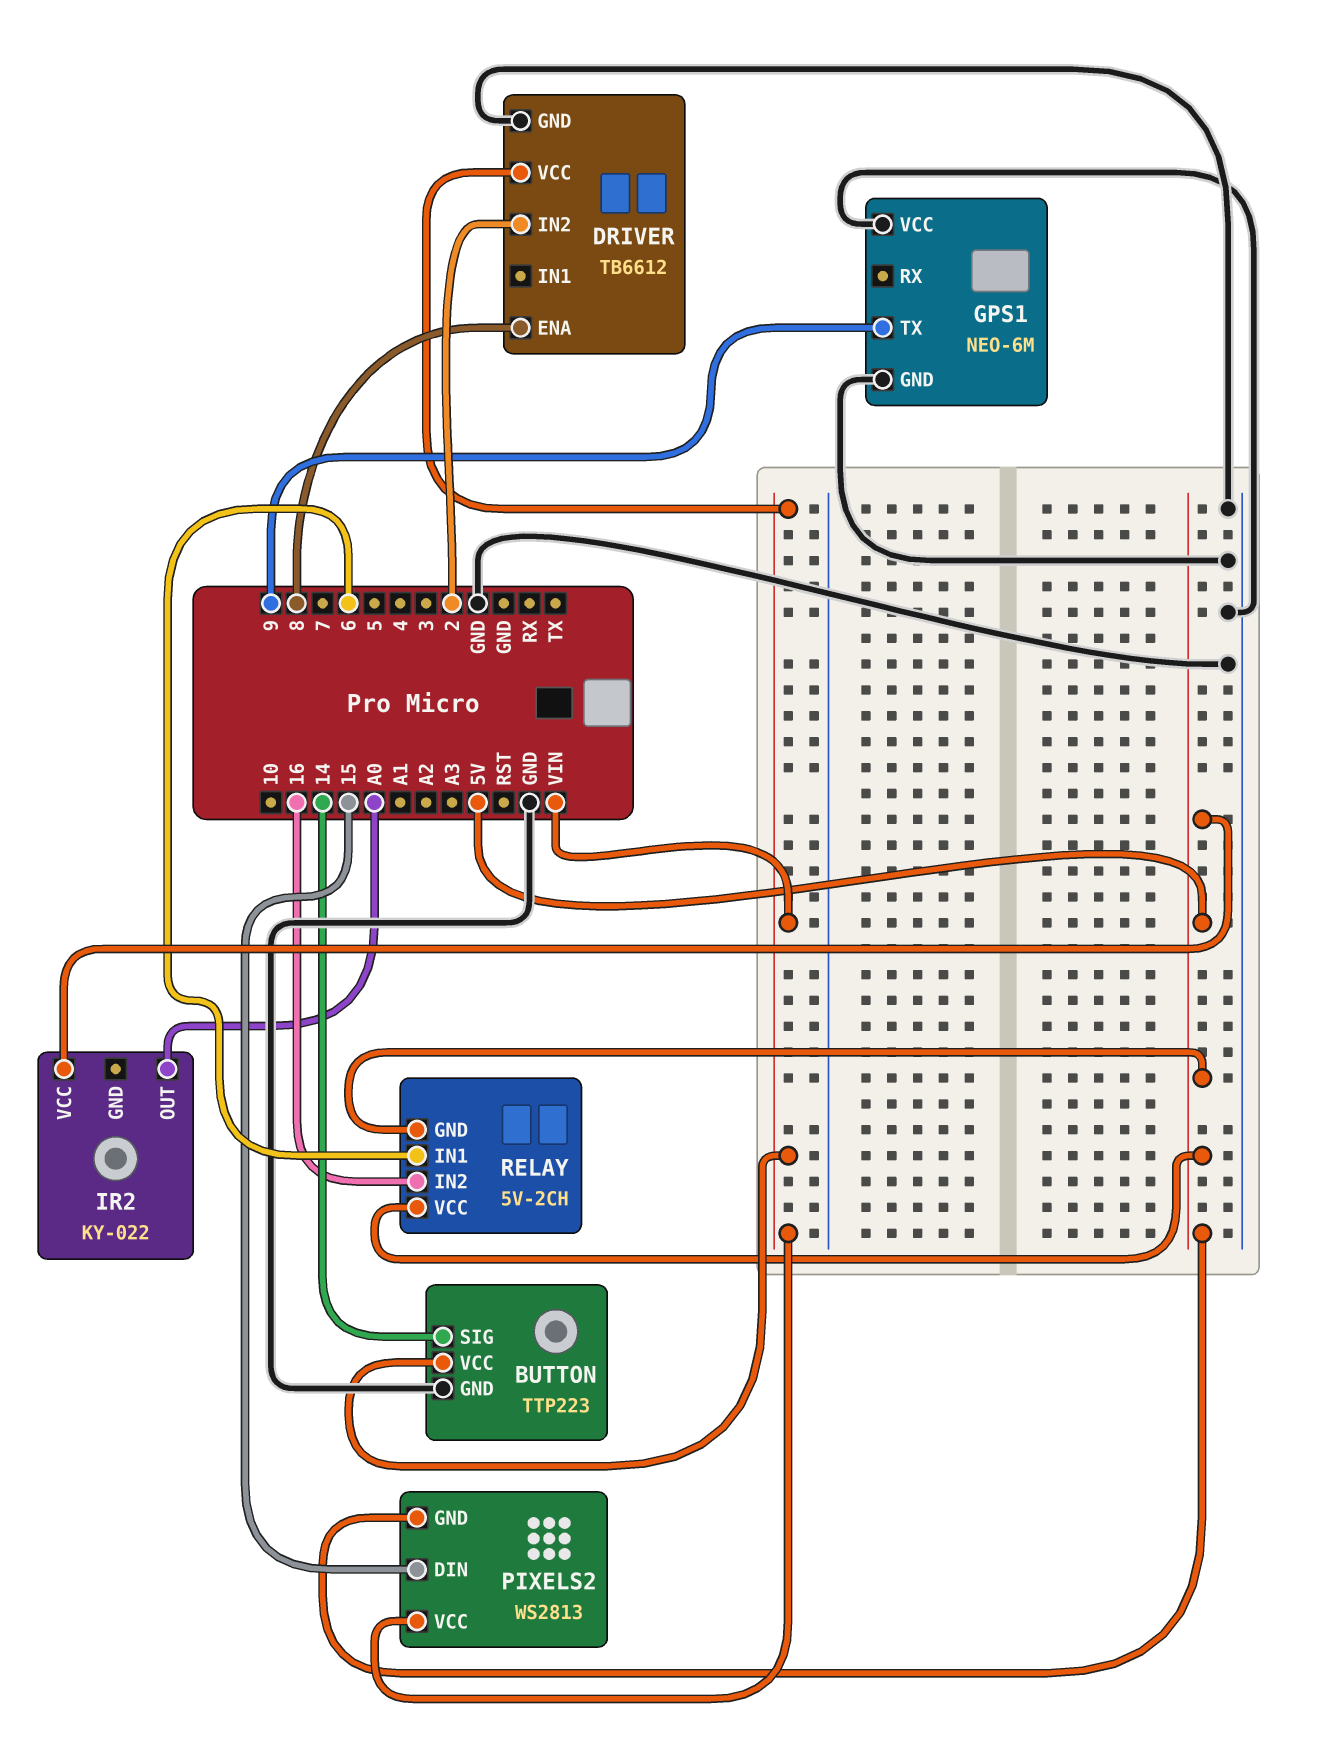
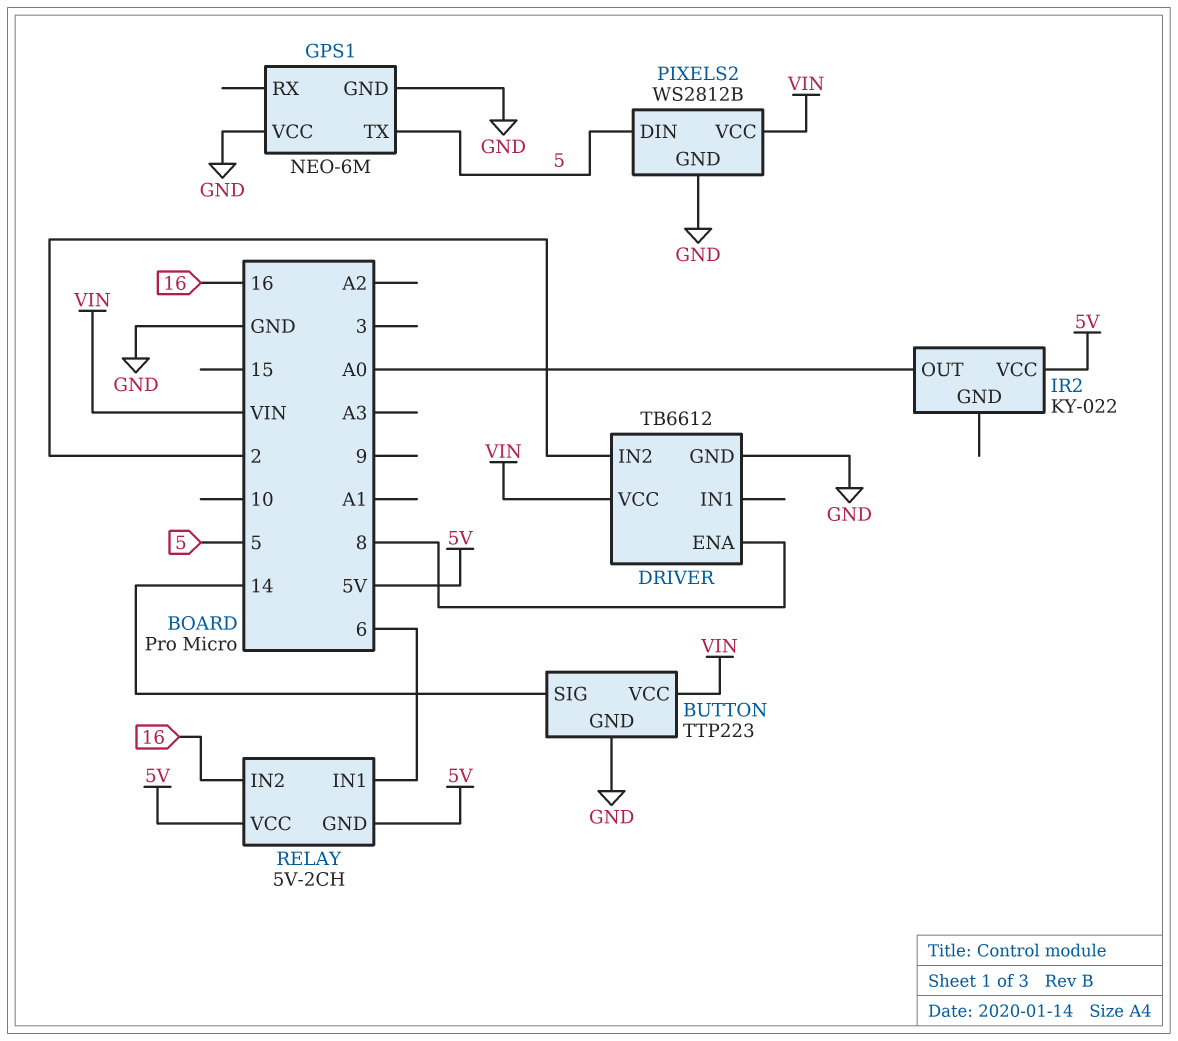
GPS1 pin TX: 9 -> 5
PIXELS2: WS2813 -> WS2812B
PIXELS2 pin DIN: 15 -> 5
PIXELS2 pin GND: 5V -> GND

